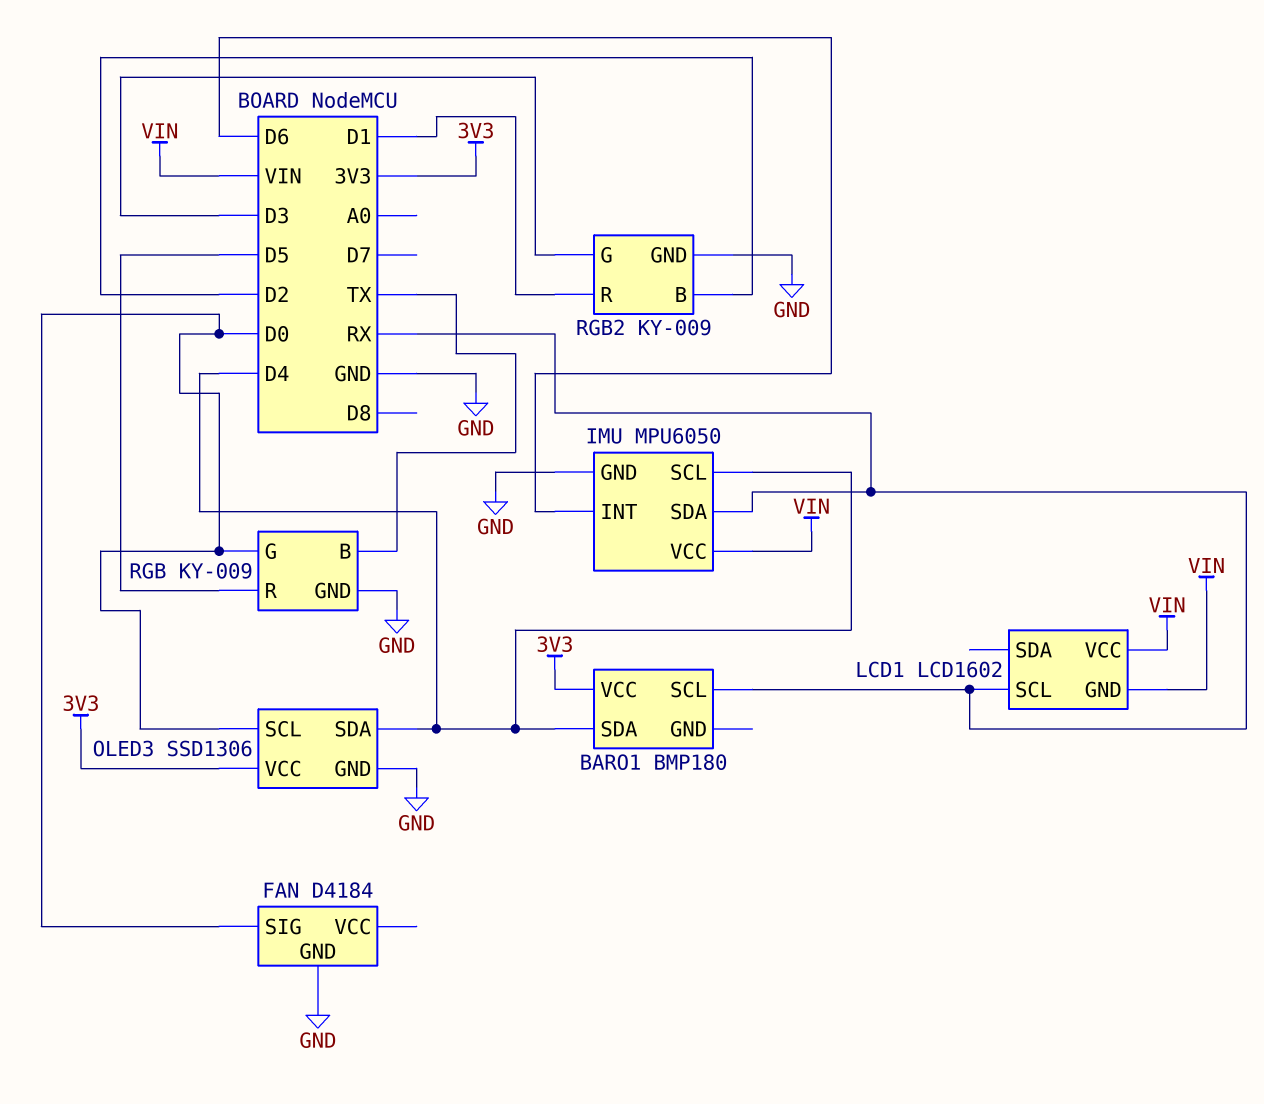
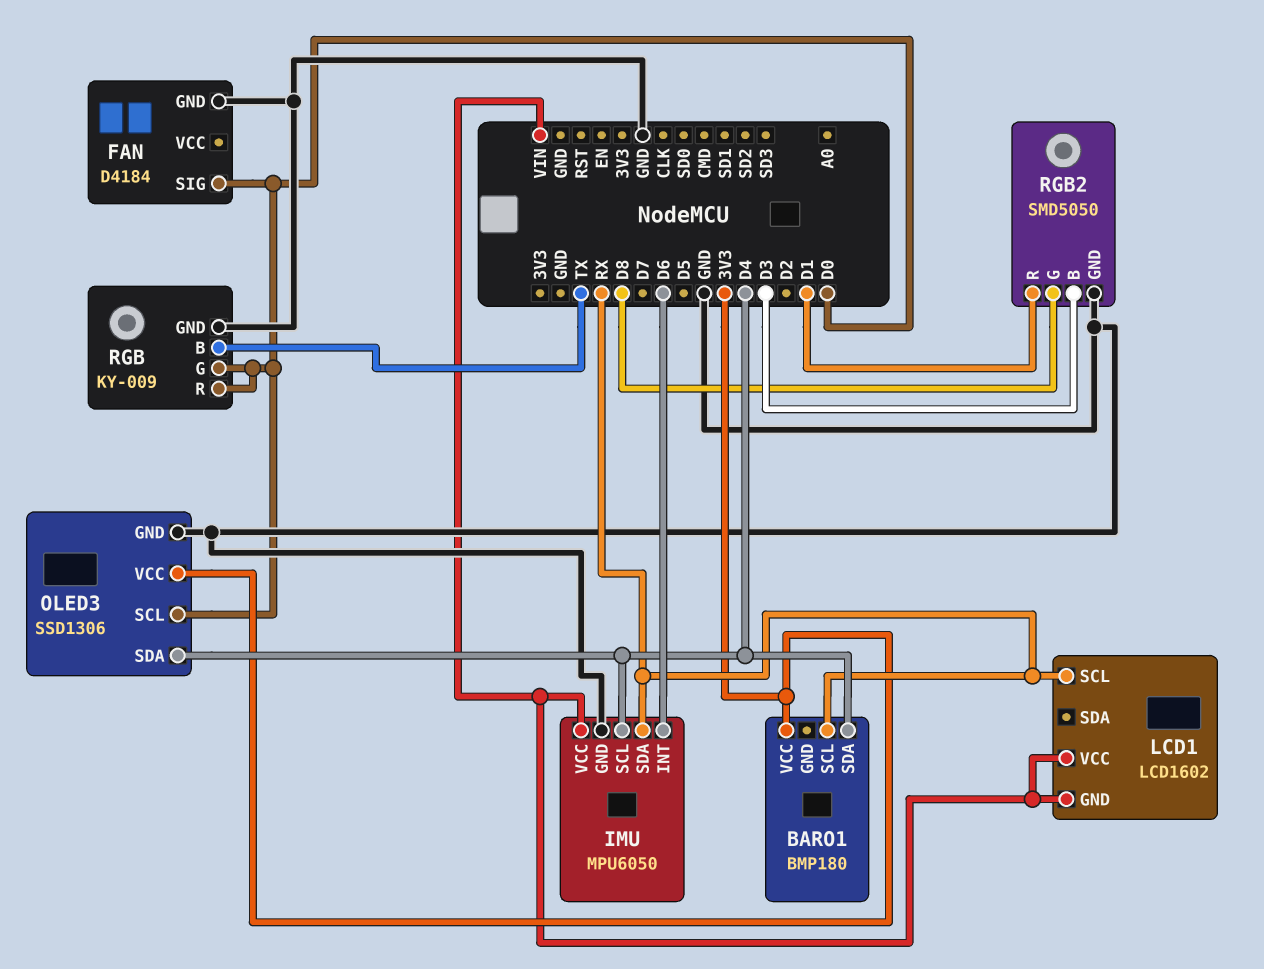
RGB pin R: D5 -> D0
RGB2: KY-009 -> SMD5050
RGB2 pin B: D2 -> D3
RGB2 pin G: D3 -> D8

